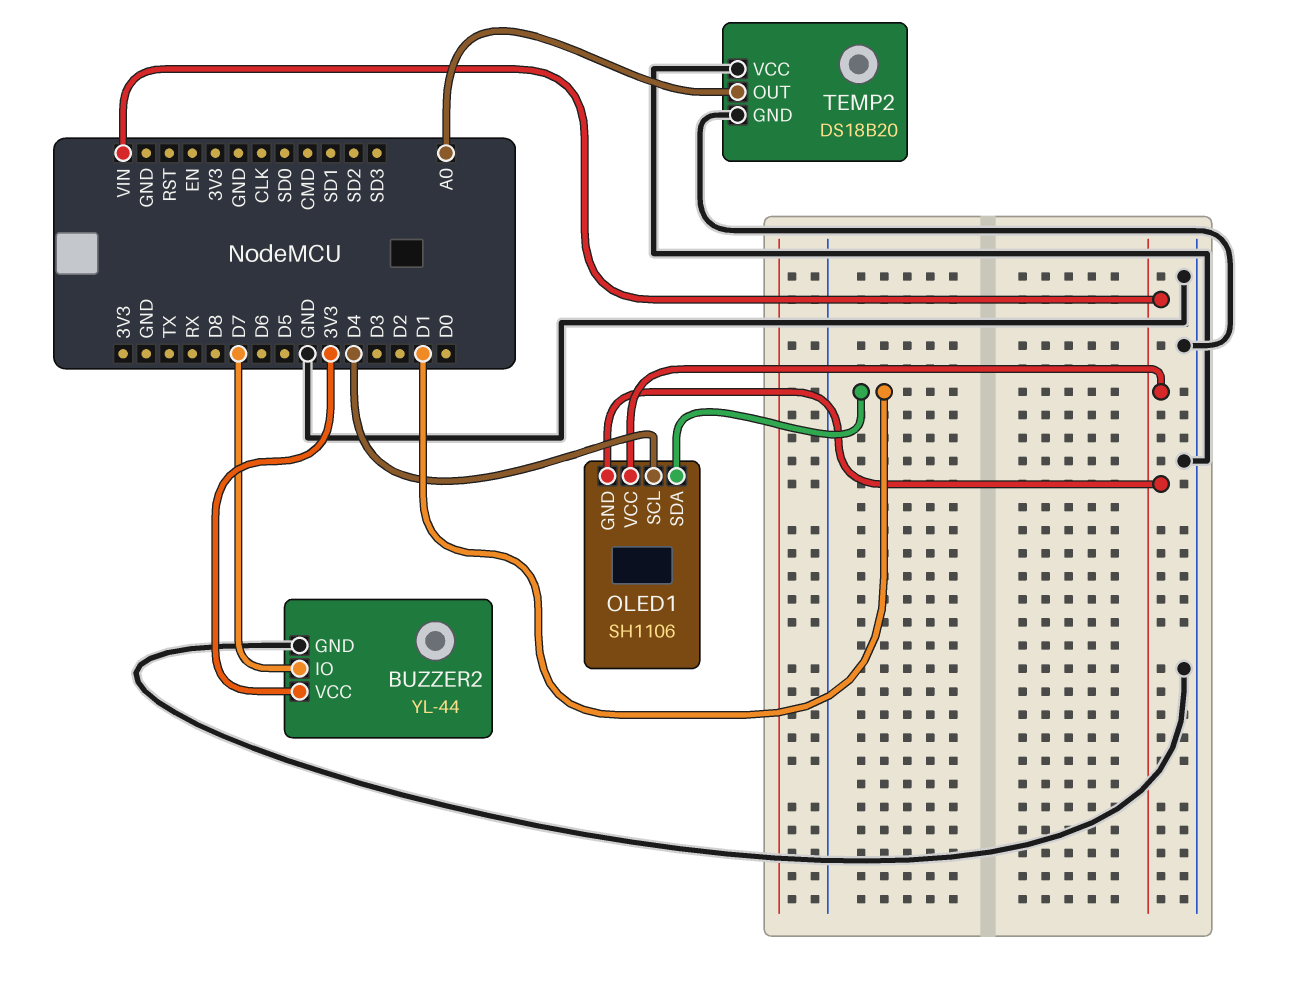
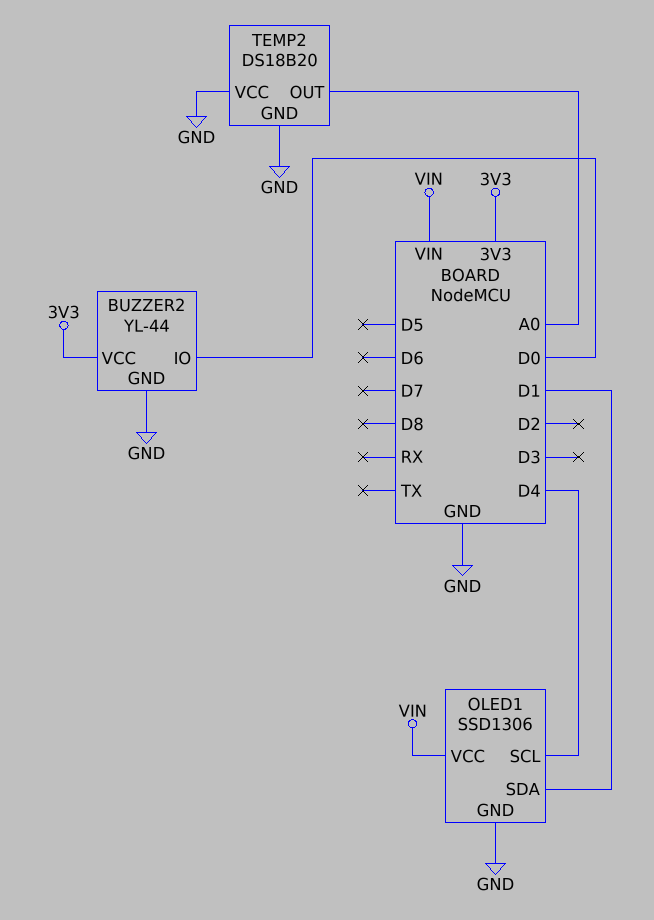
BUZZER2 pin IO: D7 -> D0
OLED1: SH1106 -> SSD1306
OLED1 pin GND: VIN -> GND

